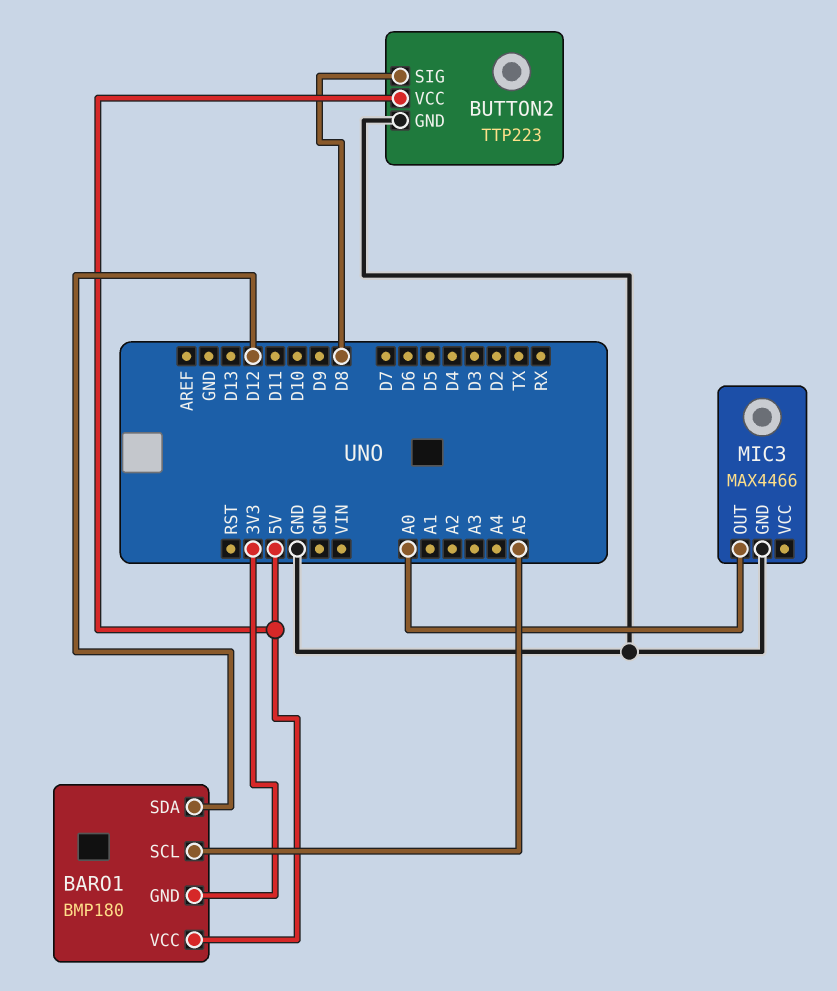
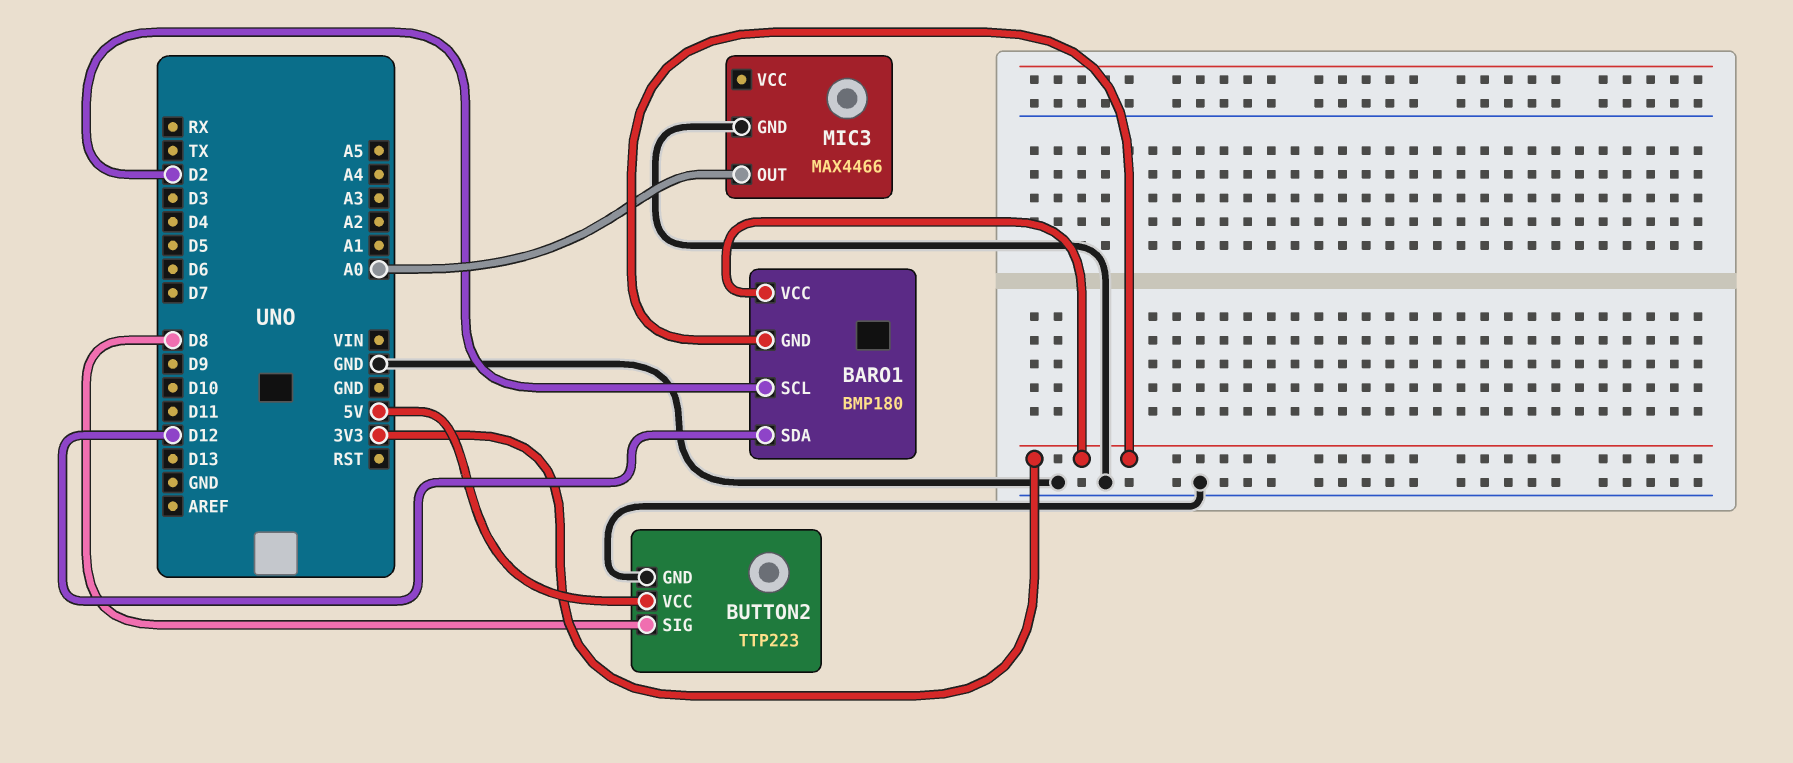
BARO1 pin SCL: A5 -> D2
BARO1 pin VCC: 5V -> 3V3

